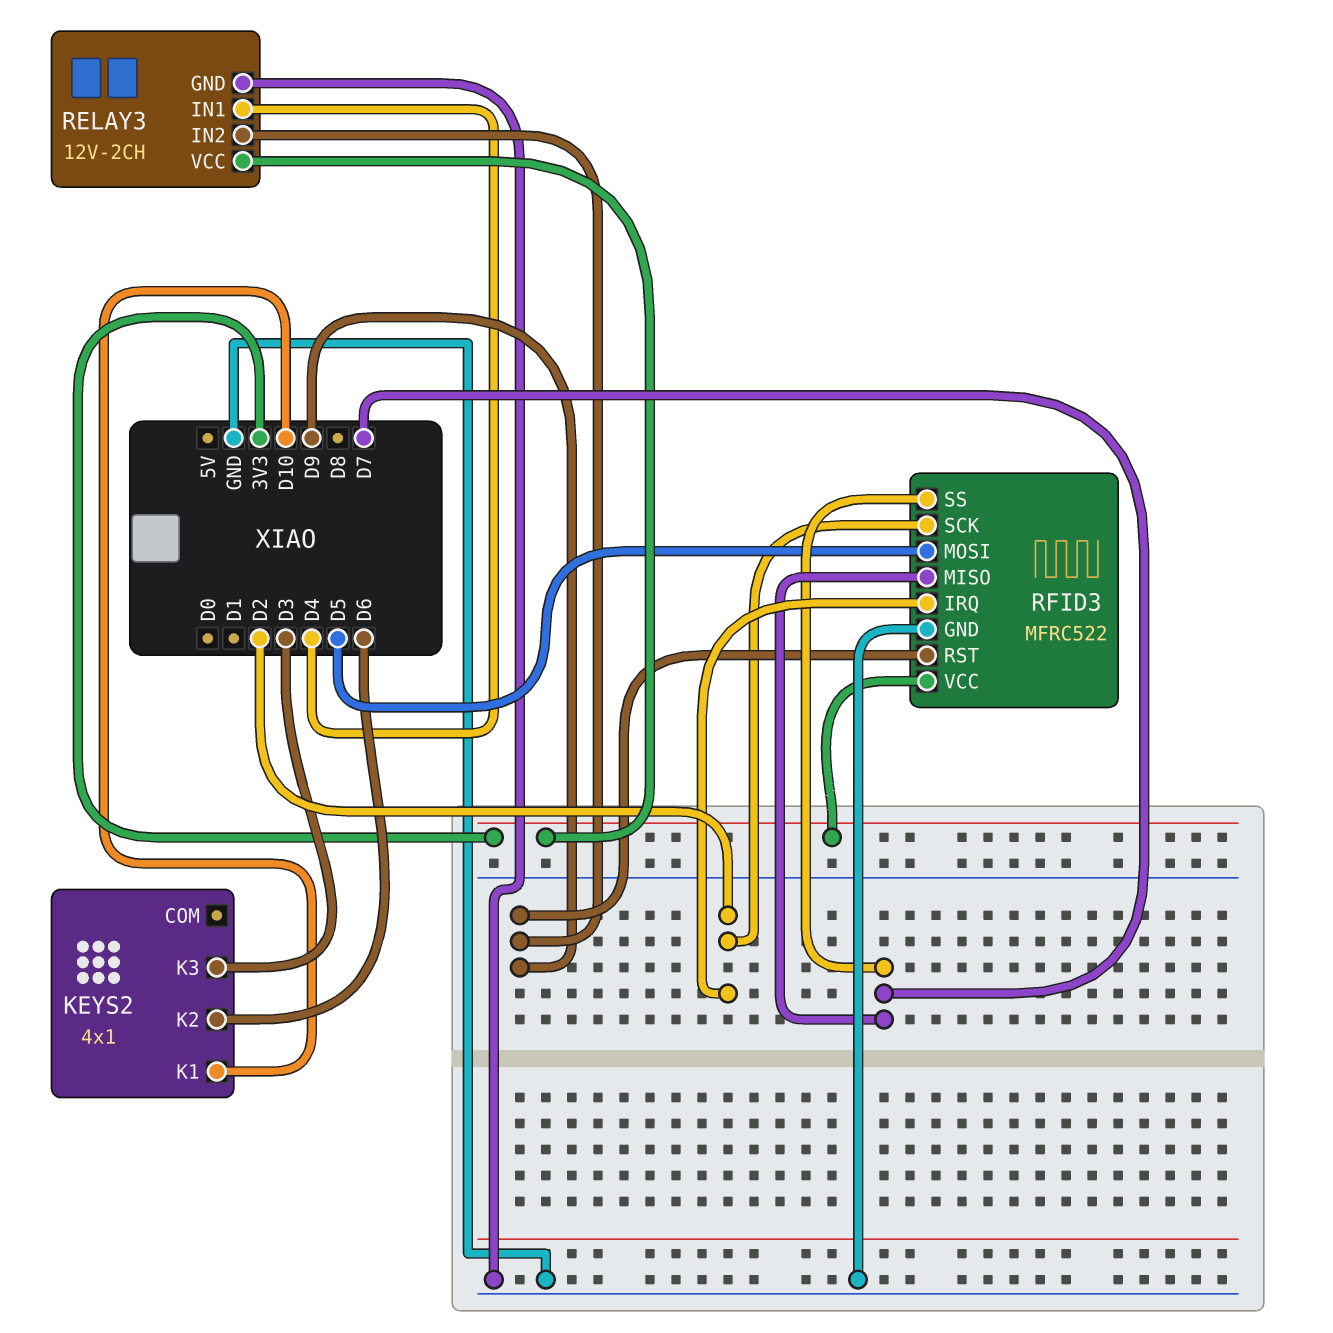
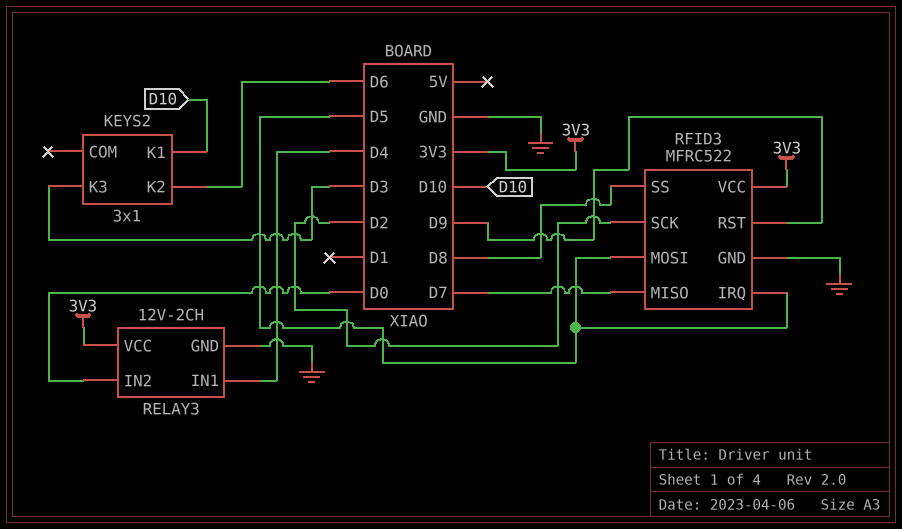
KEYS2: 4x1 -> 3x1
RELAY3 pin IN2: D9 -> D0
RFID3 pin IRQ: D2 -> D5
RFID3 pin SS: D7 -> D8

